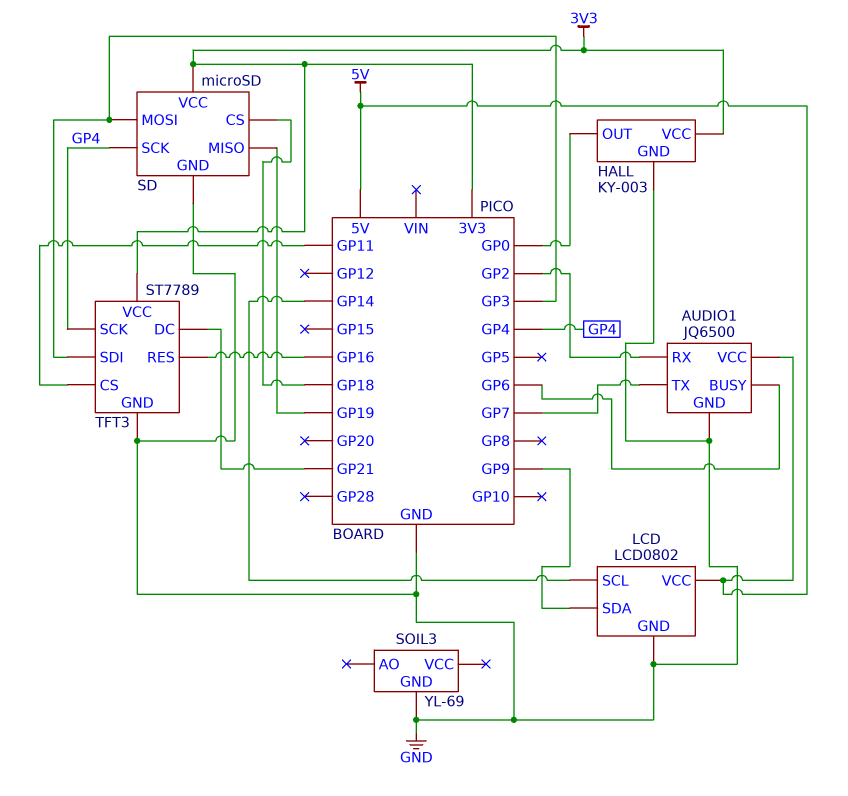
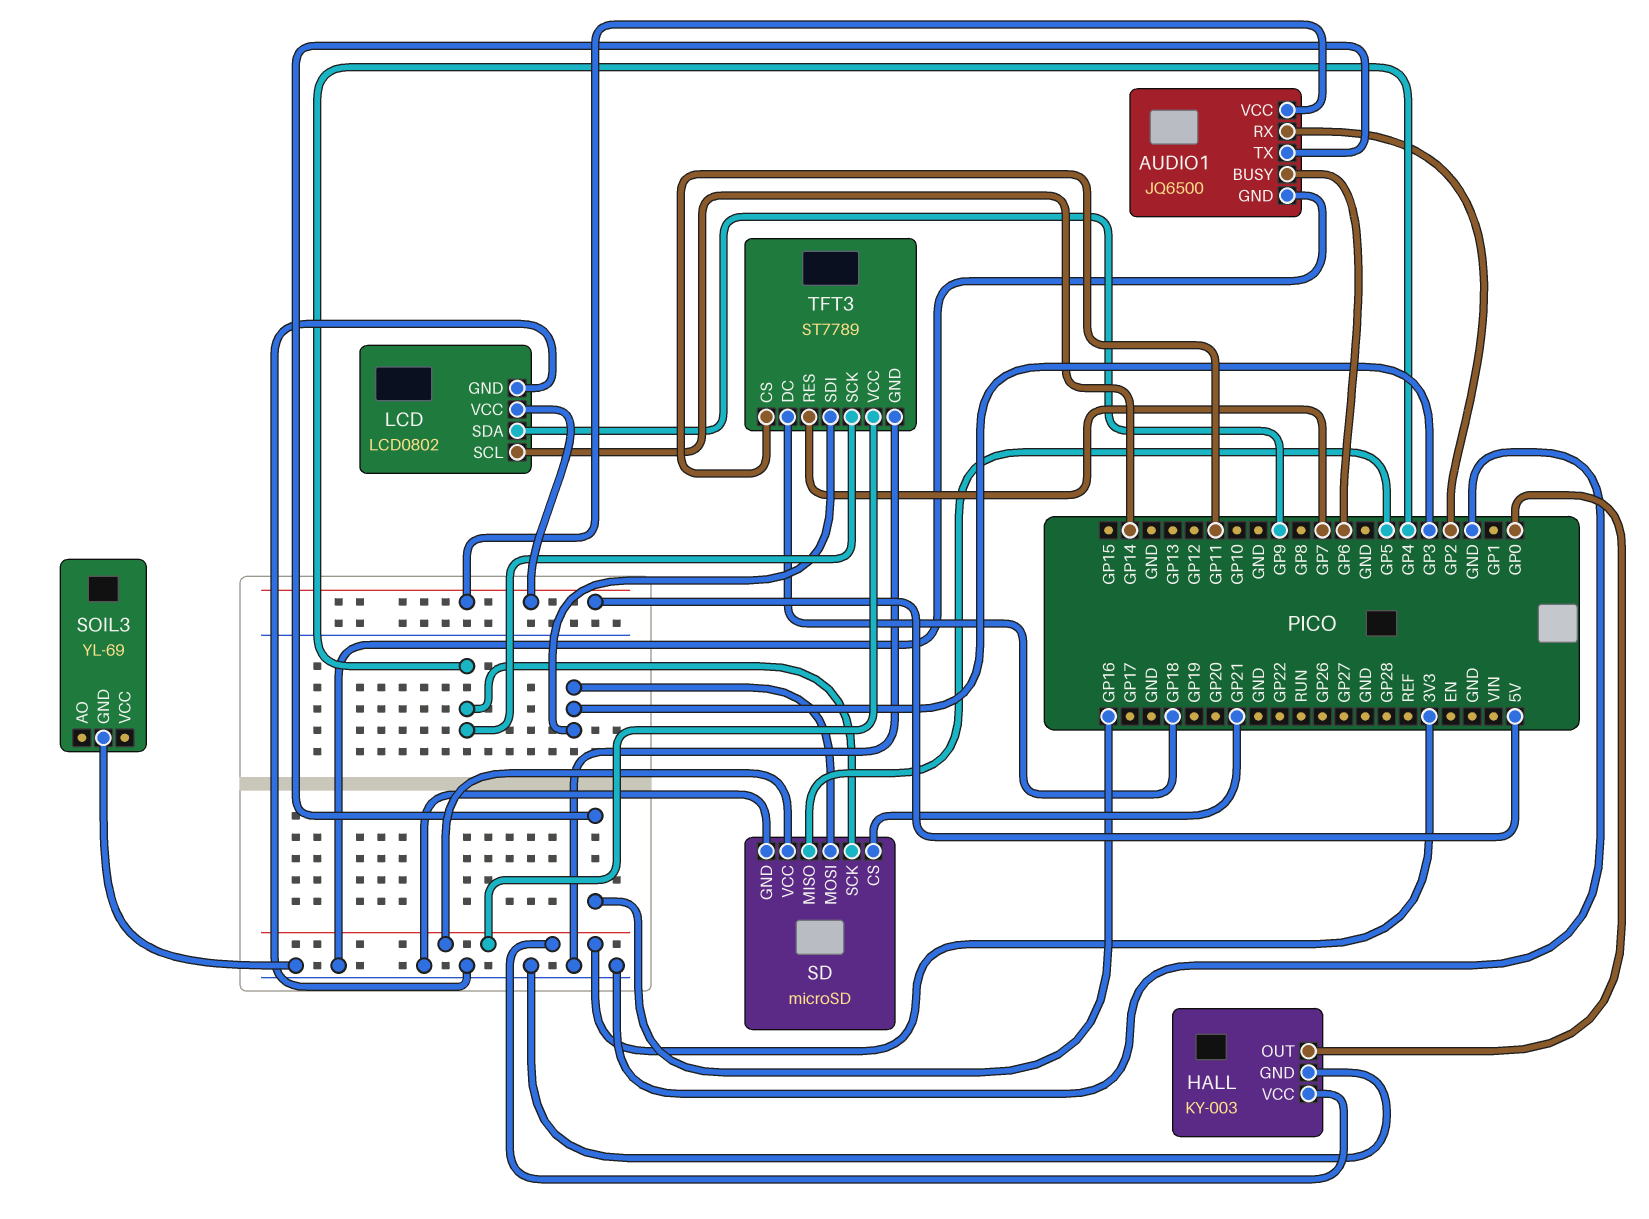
AUDIO1 pin TX: GP7 -> GP16
SD pin CS: GP18 -> GP21
SD pin MISO: GP19 -> GP5
TFT3 pin DC: GP21 -> GP18
TFT3 pin RES: GP16 -> GP7

